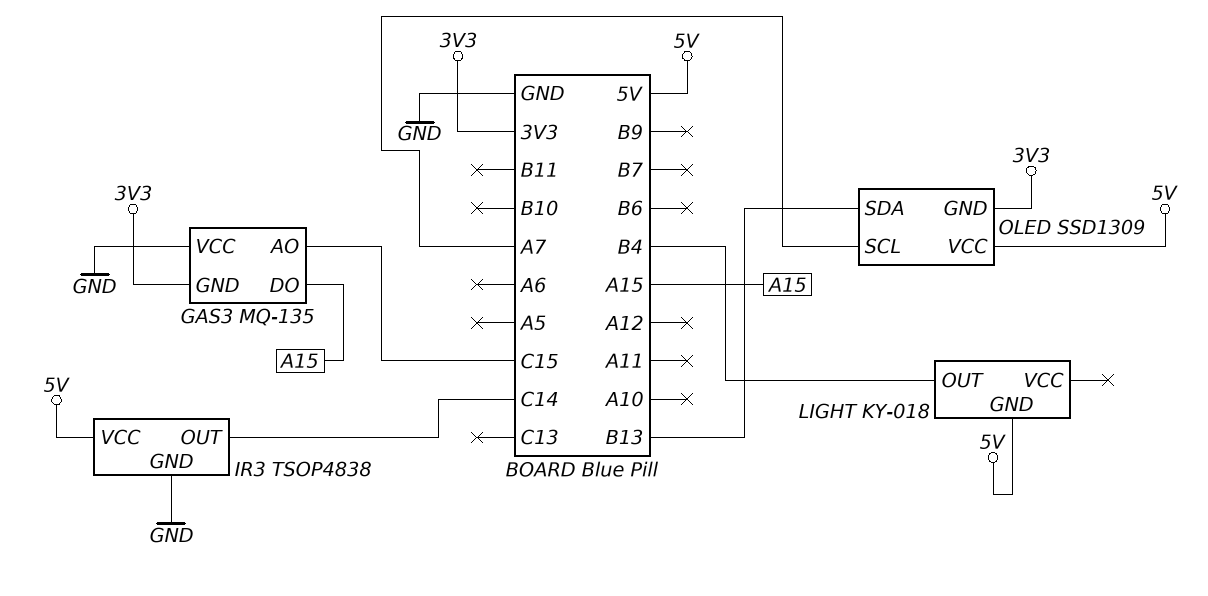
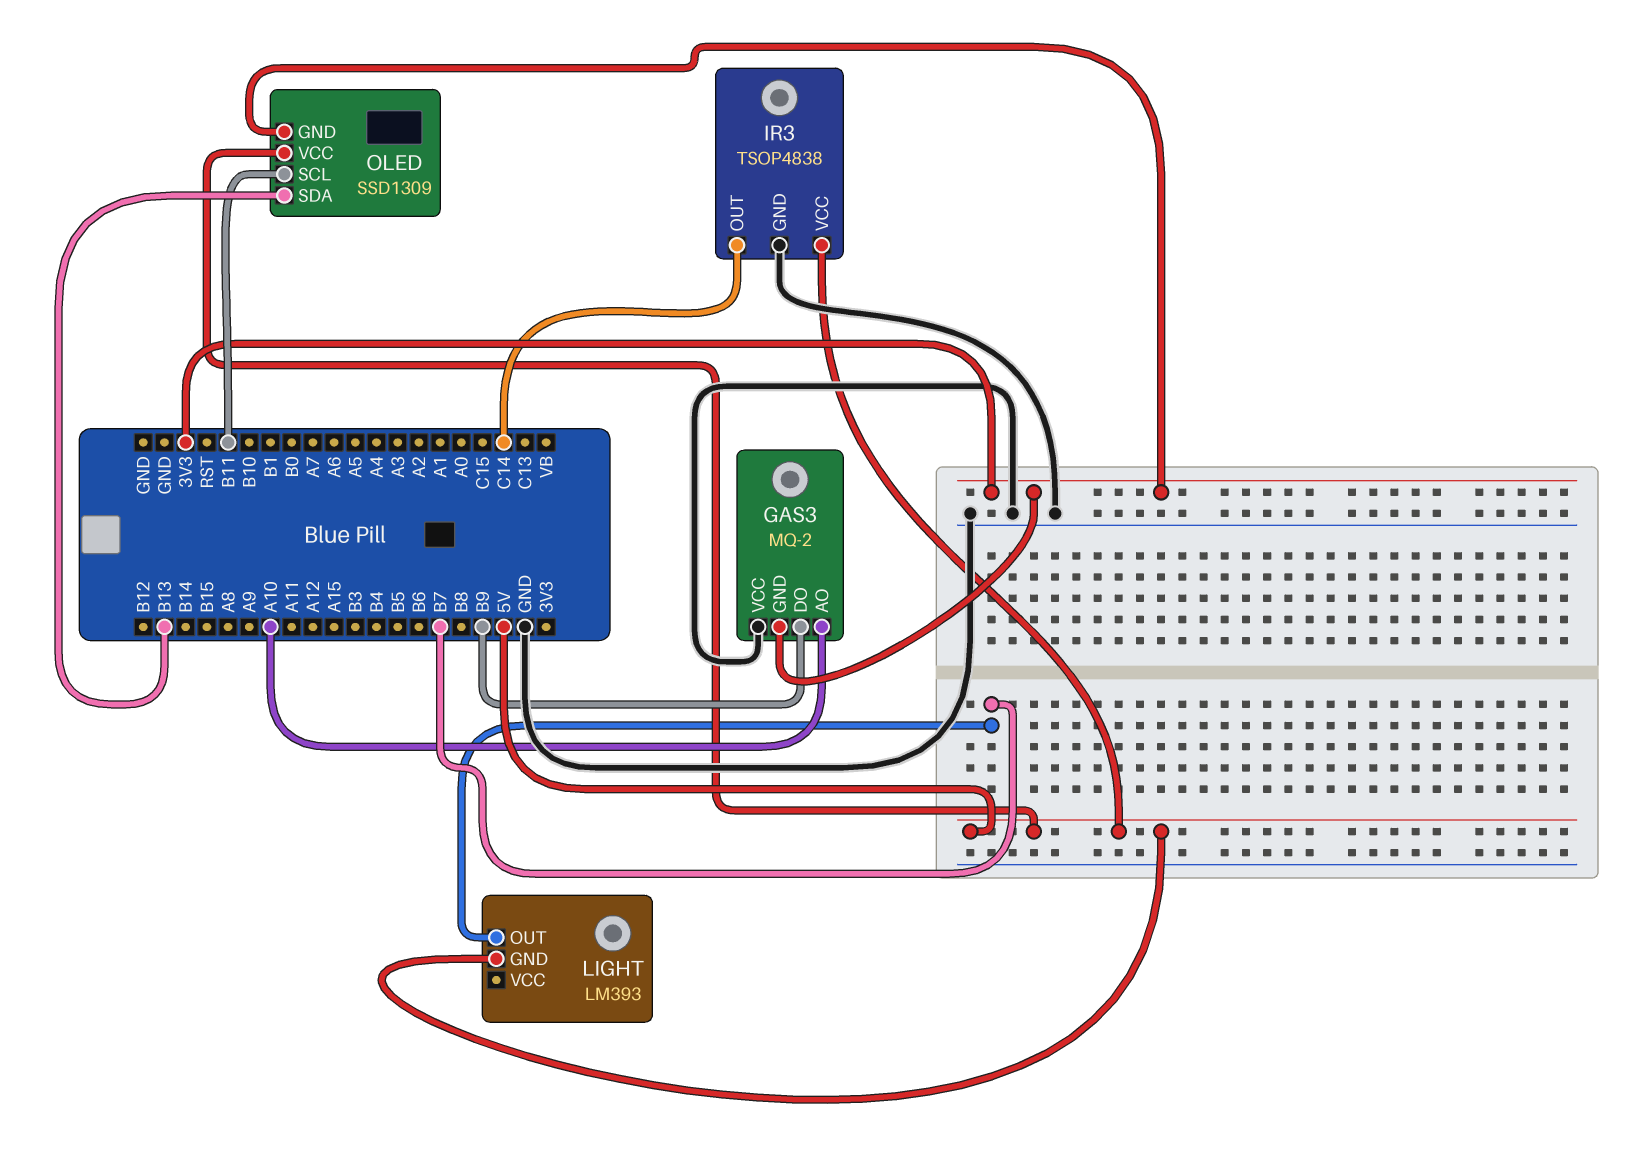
GAS3: MQ-135 -> MQ-2
GAS3 pin AO: C15 -> A10
GAS3 pin DO: A15 -> B9
LIGHT: KY-018 -> LM393
LIGHT pin OUT: B4 -> B7
OLED pin SCL: A7 -> B11

